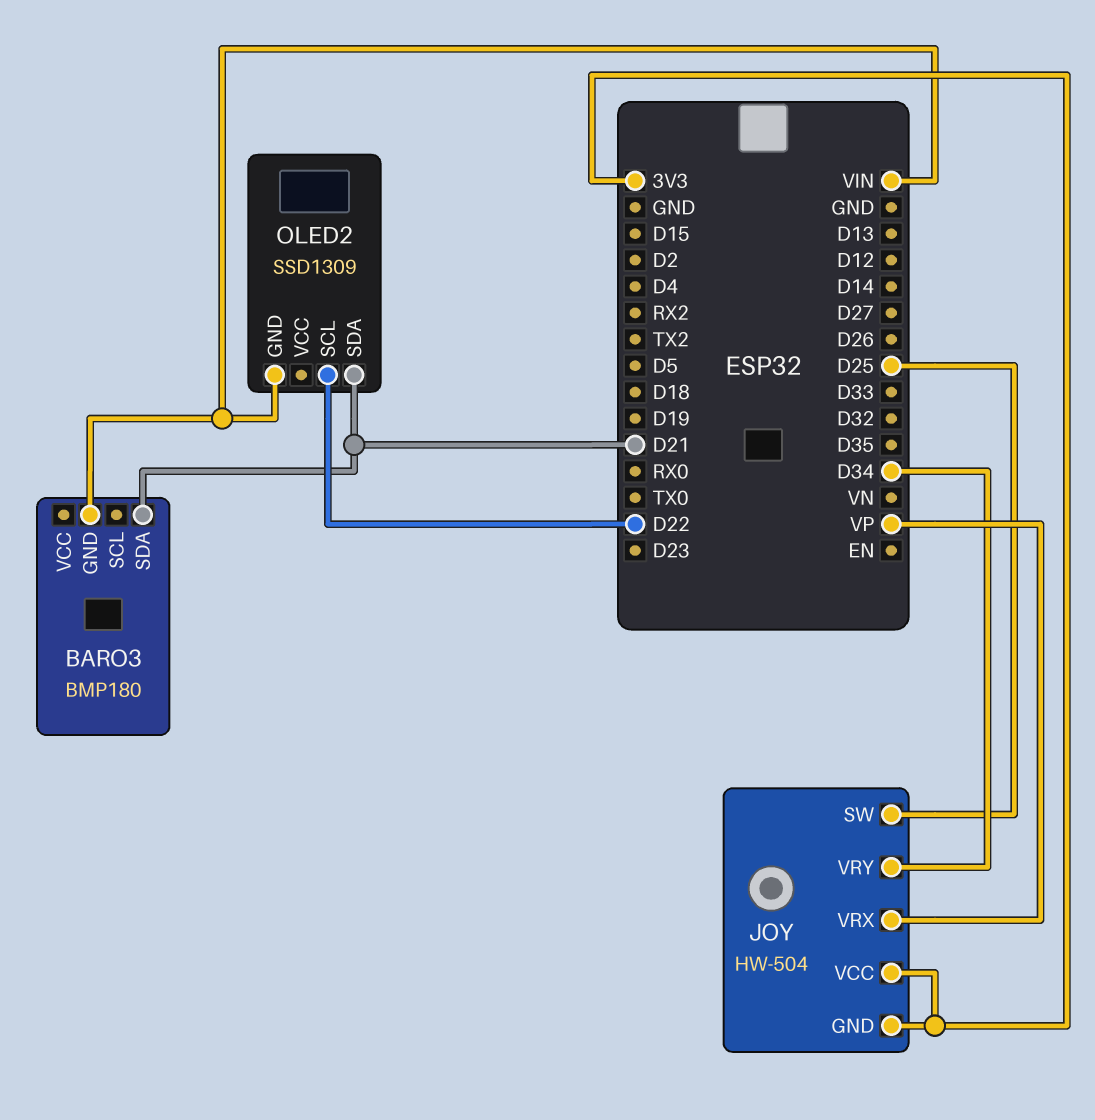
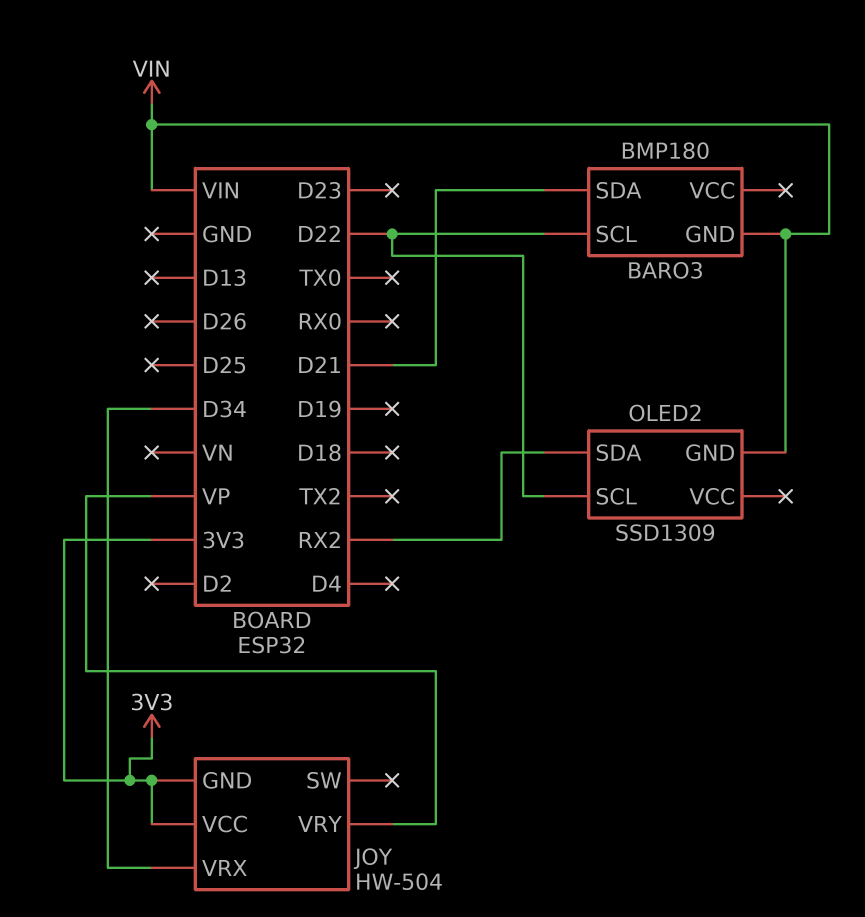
BARO3 pin SCL: none -> D22
JOY pin SW: D25 -> none
JOY pin VRX: VP -> D34
JOY pin VRY: D34 -> VP
OLED2 pin SDA: D21 -> RX2

